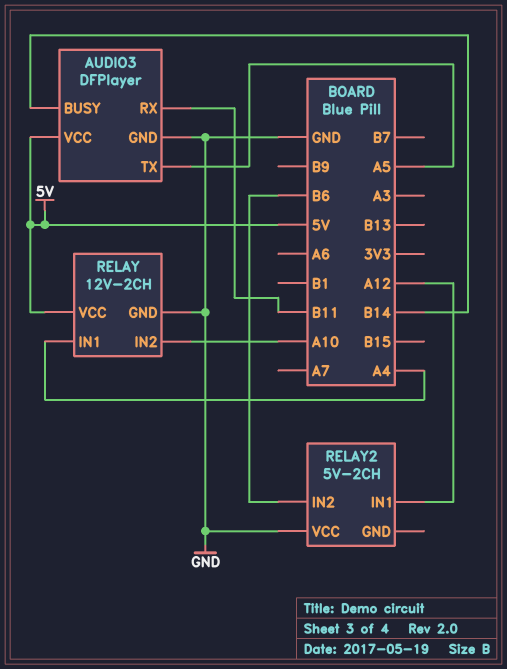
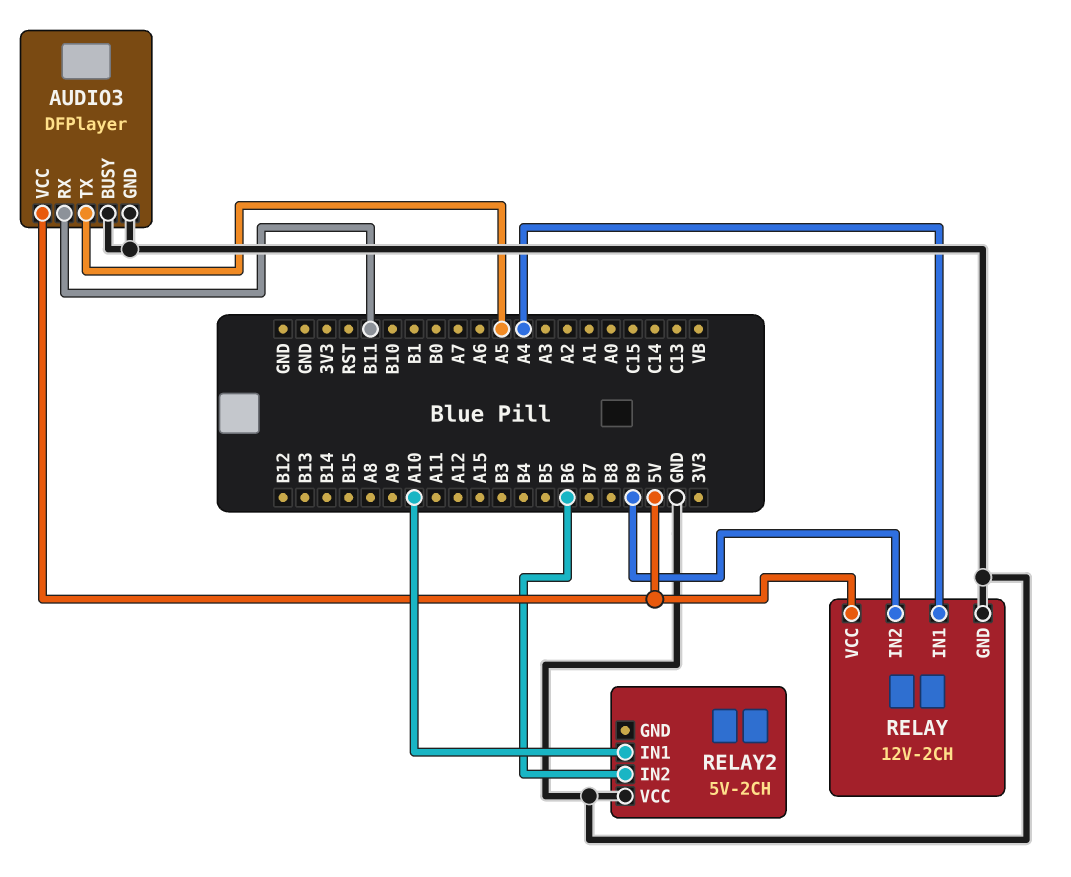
AUDIO3 pin BUSY: B14 -> GND
RELAY pin IN2: A10 -> B9
RELAY2 pin IN1: A12 -> A10

